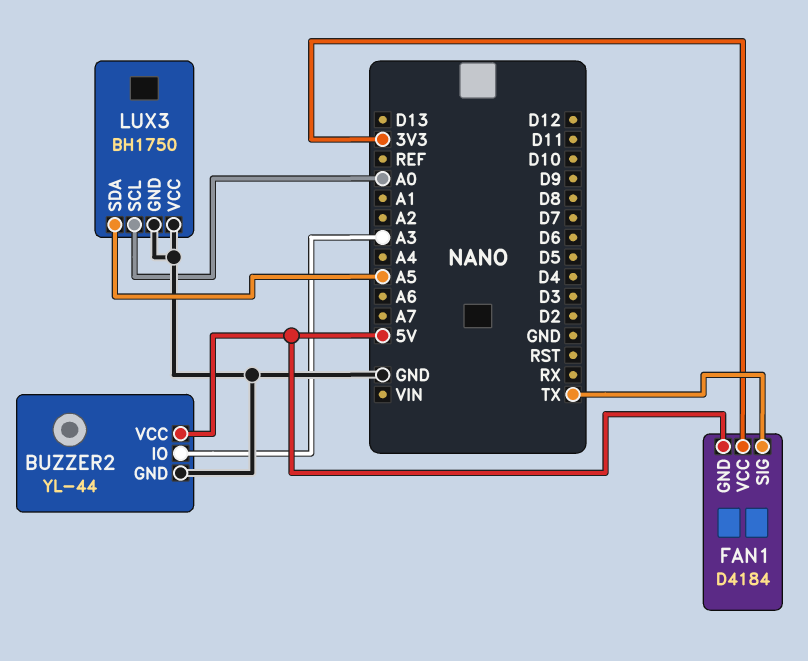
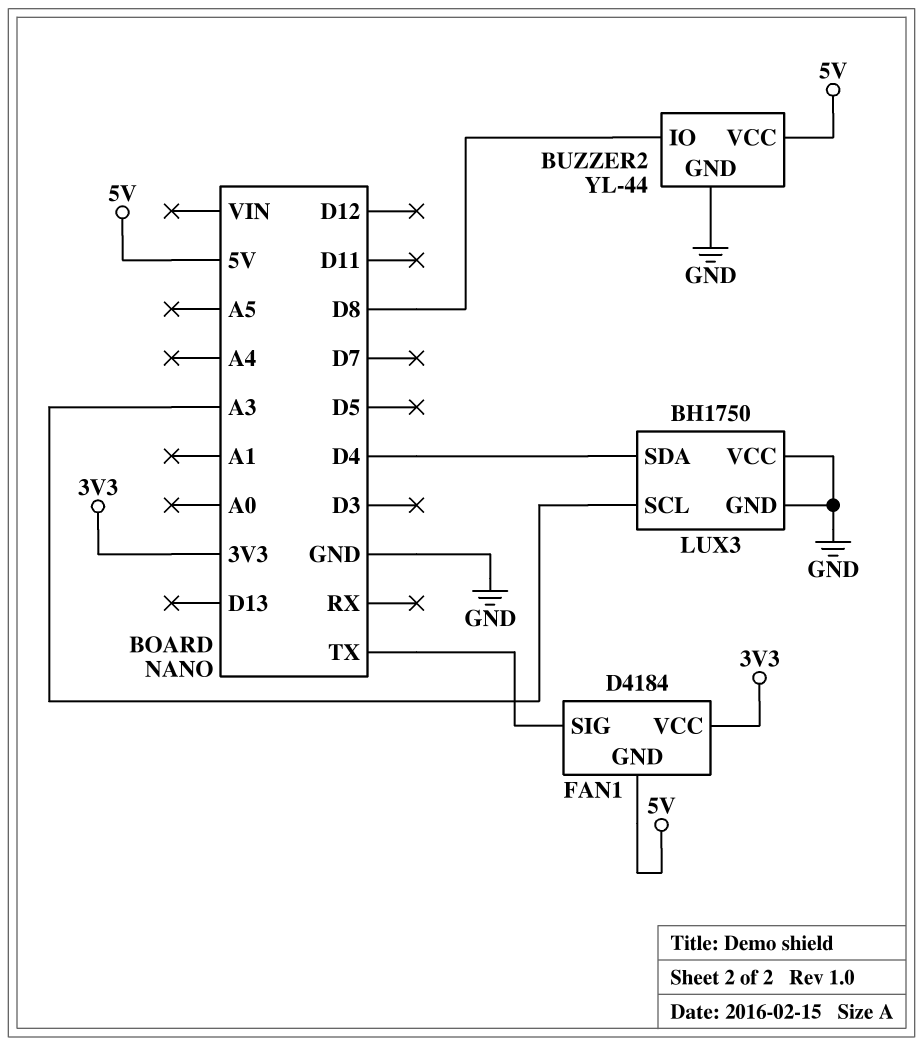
BUZZER2 pin IO: A3 -> D8
LUX3 pin SCL: A0 -> A3
LUX3 pin SDA: A5 -> D4

